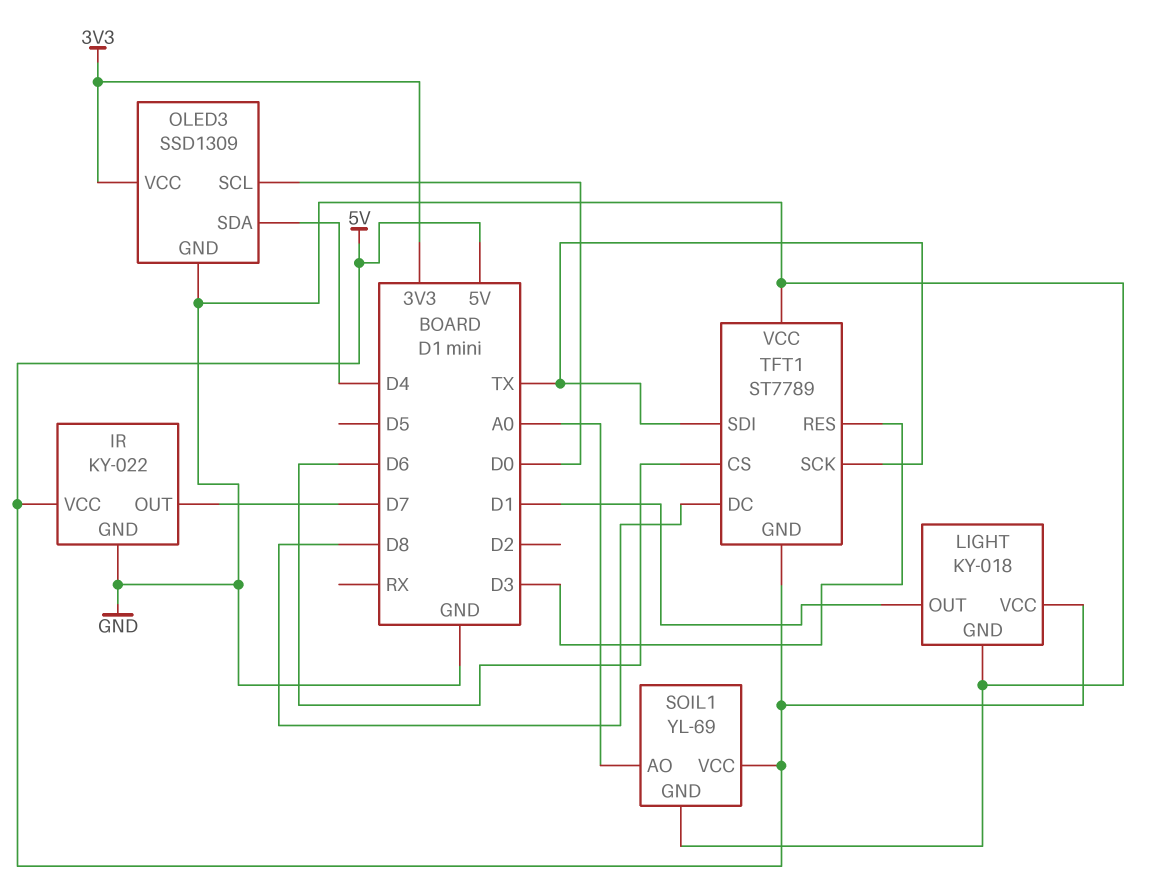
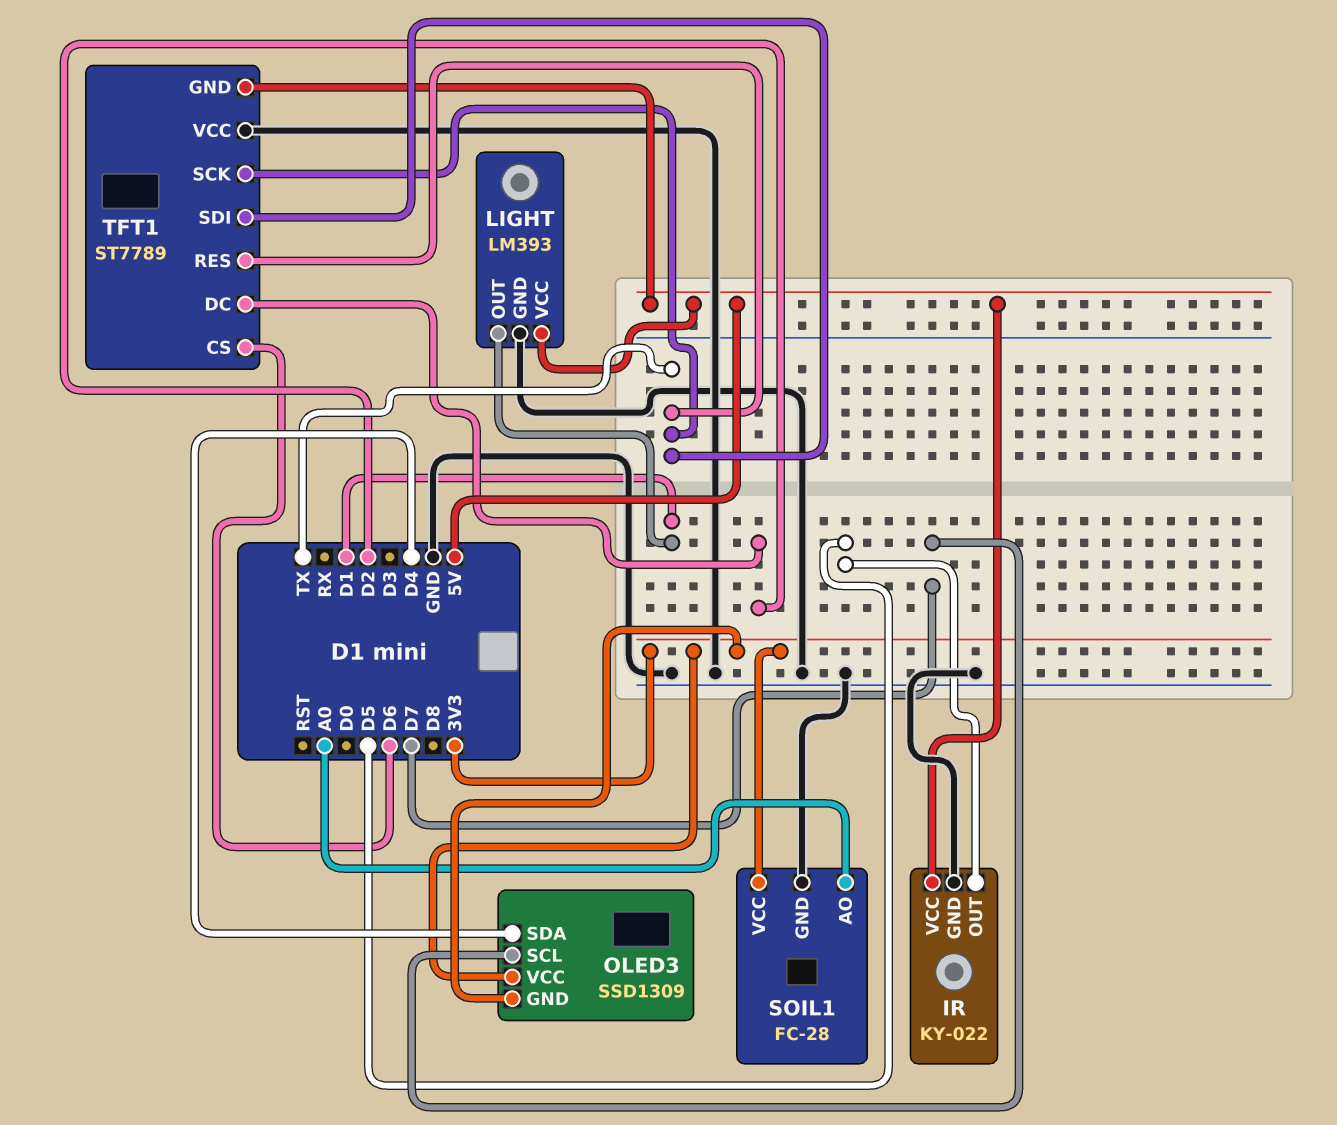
IR pin OUT: D7 -> D5
LIGHT: KY-018 -> LM393
OLED3 pin GND: GND -> 3V3
OLED3 pin SCL: D0 -> D7
SOIL1: YL-69 -> FC-28
SOIL1 pin VCC: 5V -> 3V3
TFT1 pin DC: D8 -> D2
TFT1 pin RES: D3 -> TX

